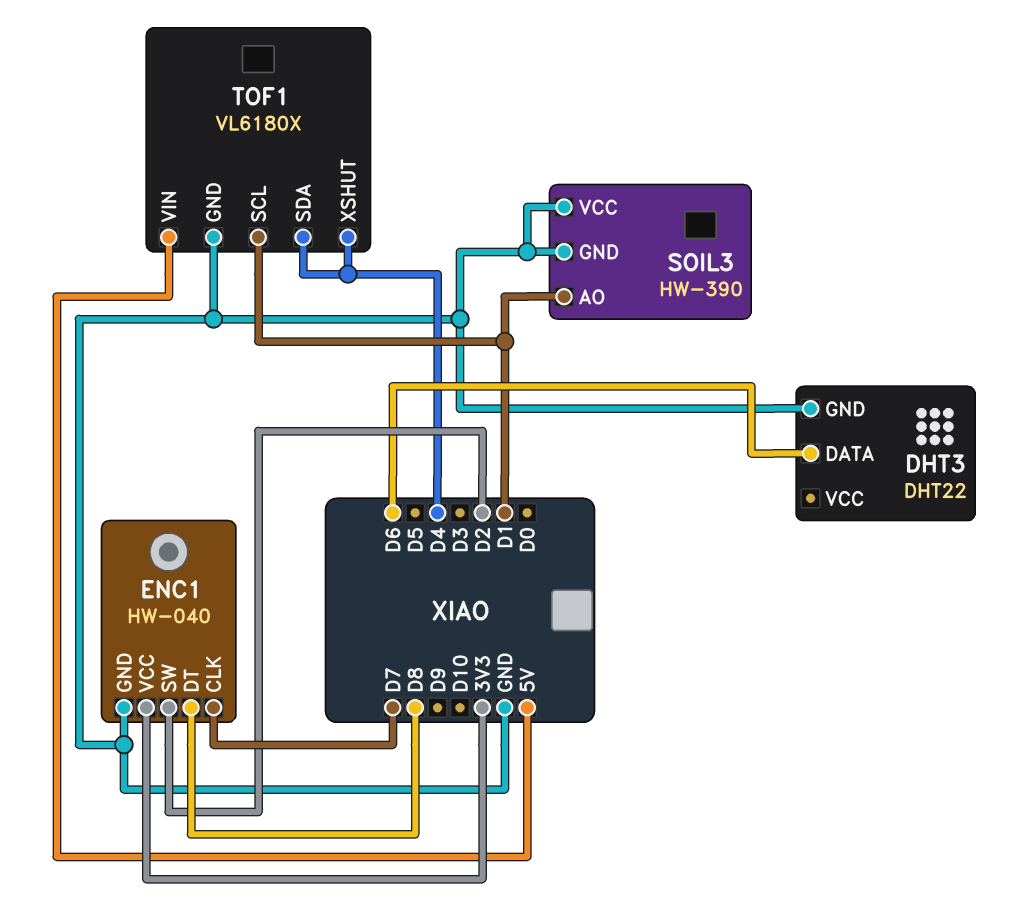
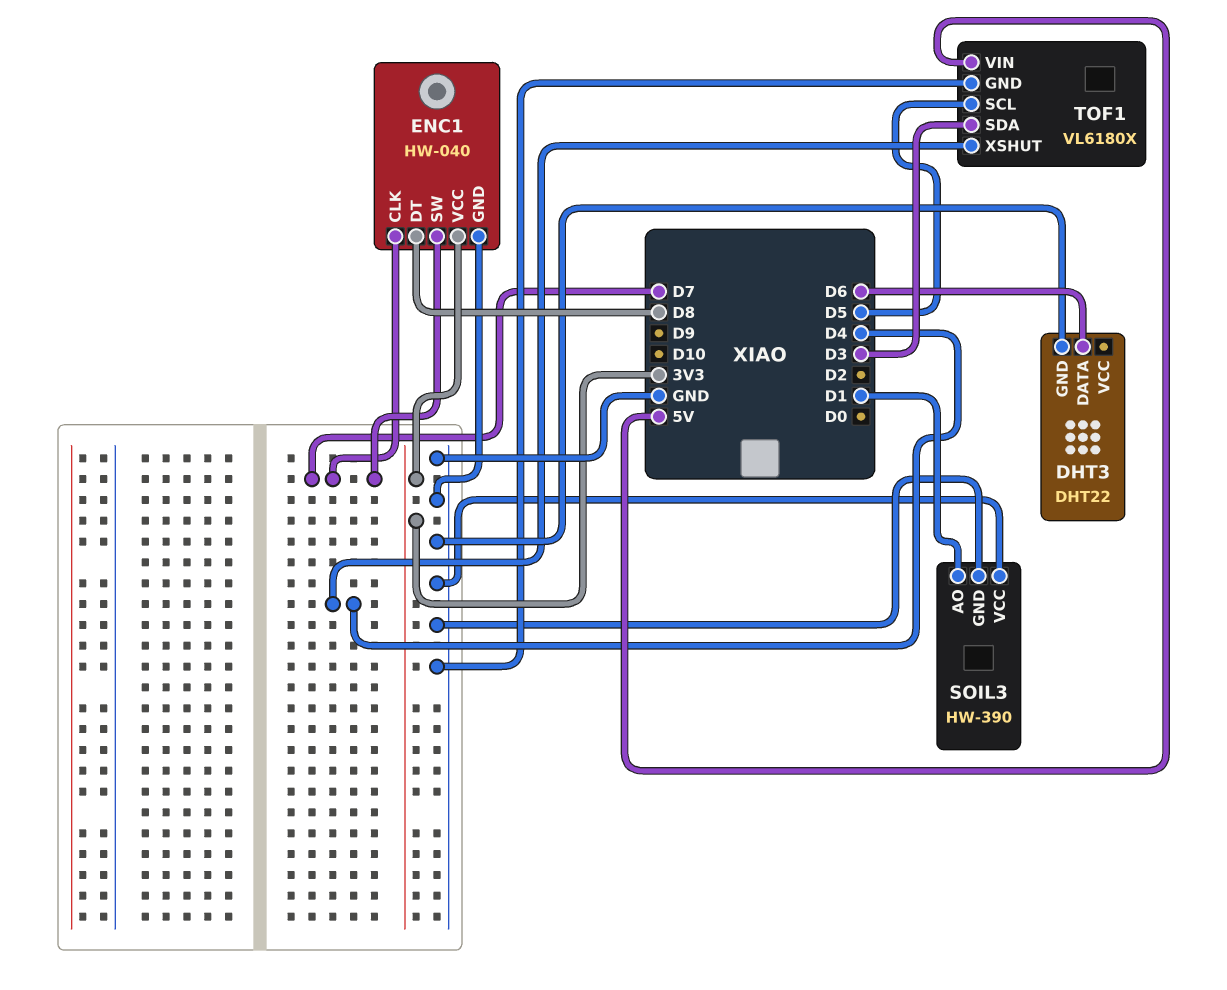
ENC1 pin SW: D2 -> D7
TOF1 pin SCL: D1 -> D5
TOF1 pin SDA: D4 -> D3

